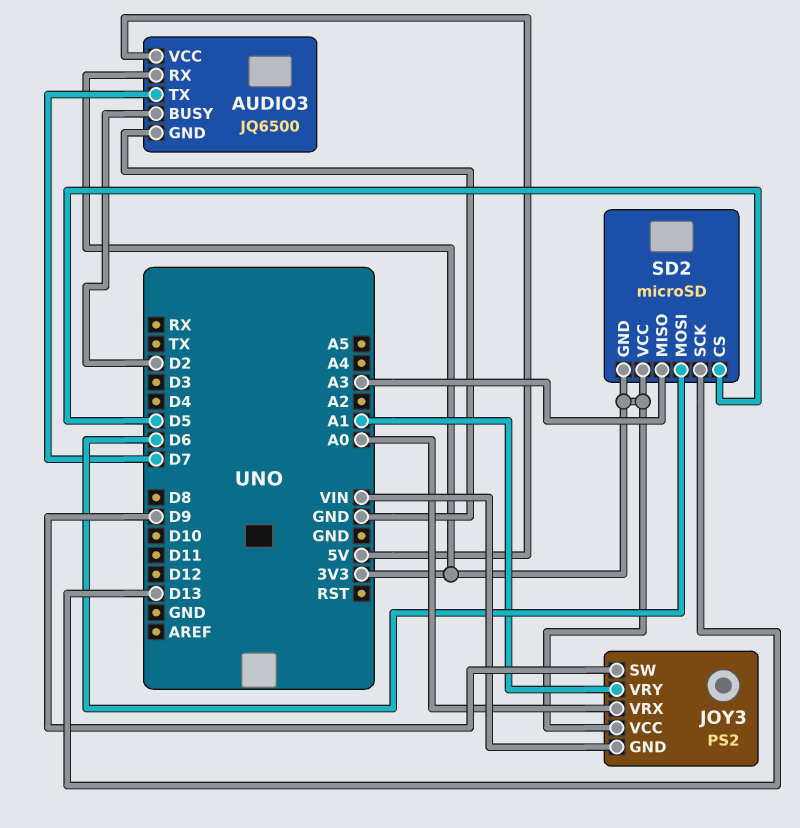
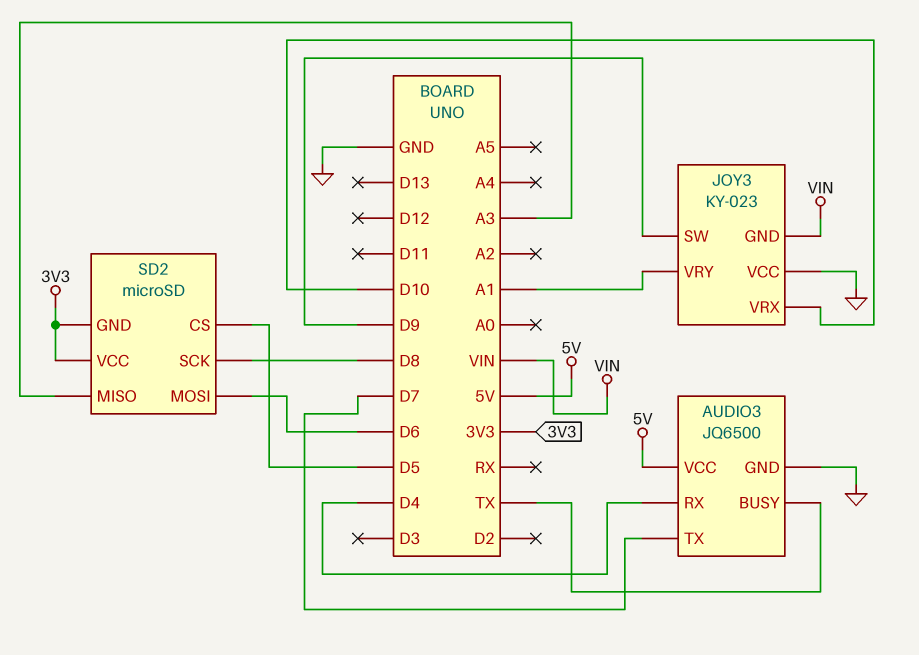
AUDIO3 pin BUSY: D2 -> TX
AUDIO3 pin RX: 3V3 -> D4
JOY3: PS2 -> KY-023
JOY3 pin VCC: 3V3 -> GND
JOY3 pin VRX: A0 -> D10
SD2 pin SCK: D13 -> D8

